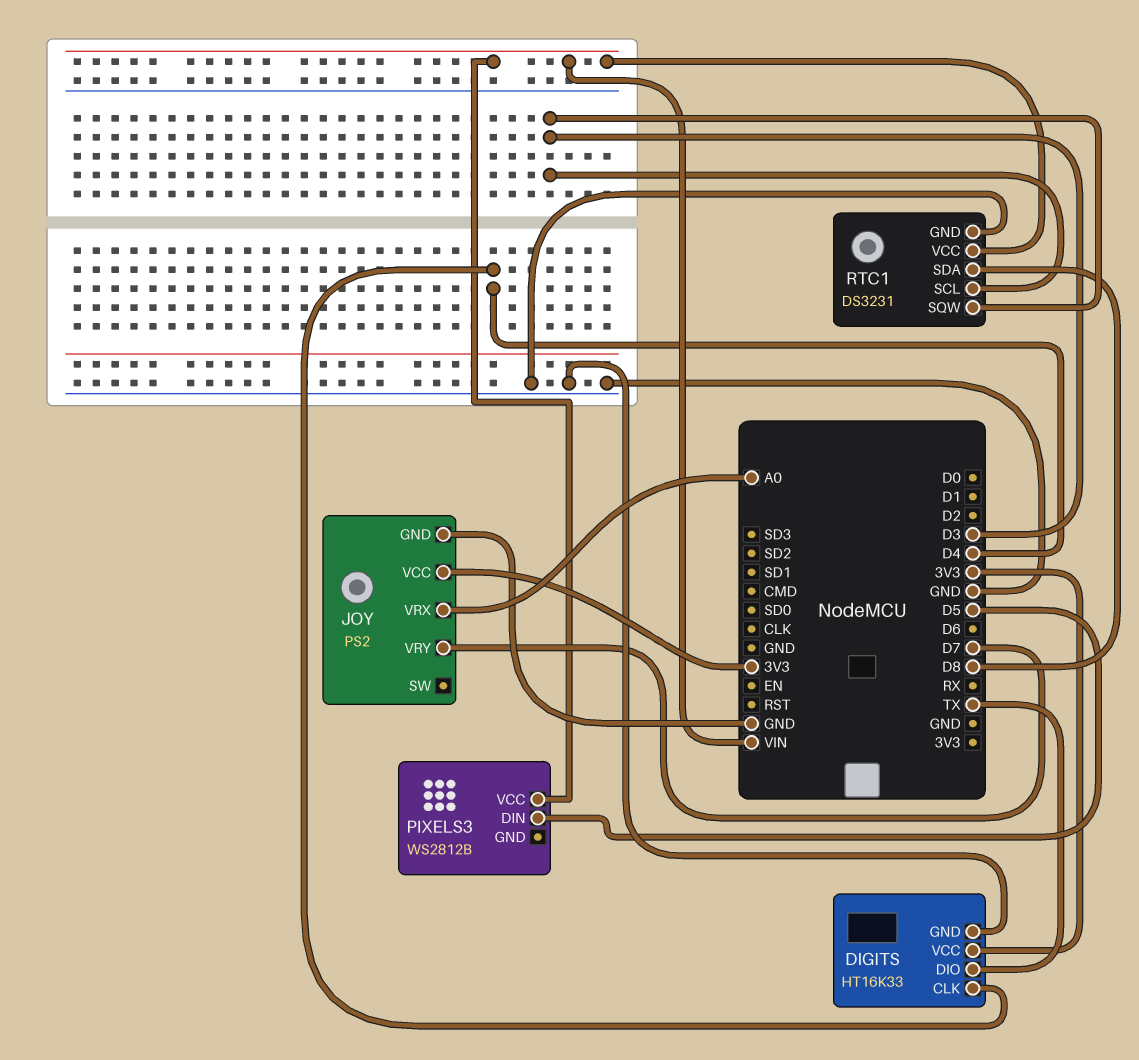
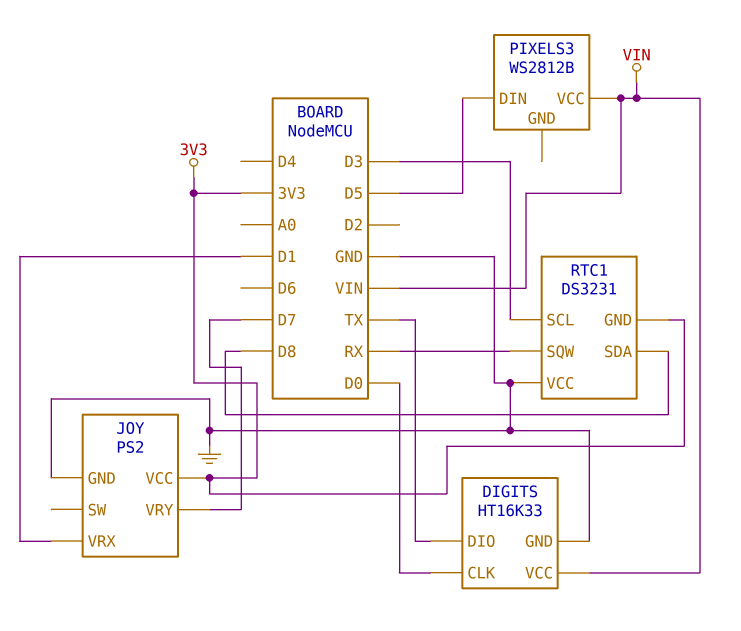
DIGITS pin CLK: D4 -> D0
DIGITS pin VCC: 3V3 -> VIN
JOY pin VRX: A0 -> D1
RTC1 pin GND: GND -> 3V3
RTC1 pin SQW: D3 -> RX
RTC1 pin VCC: VIN -> GND

